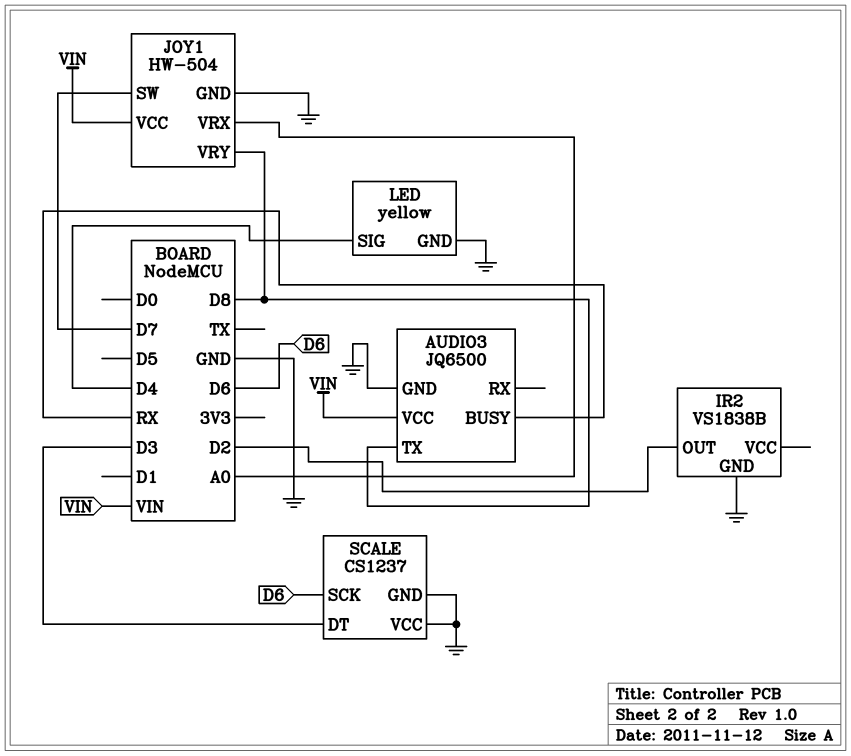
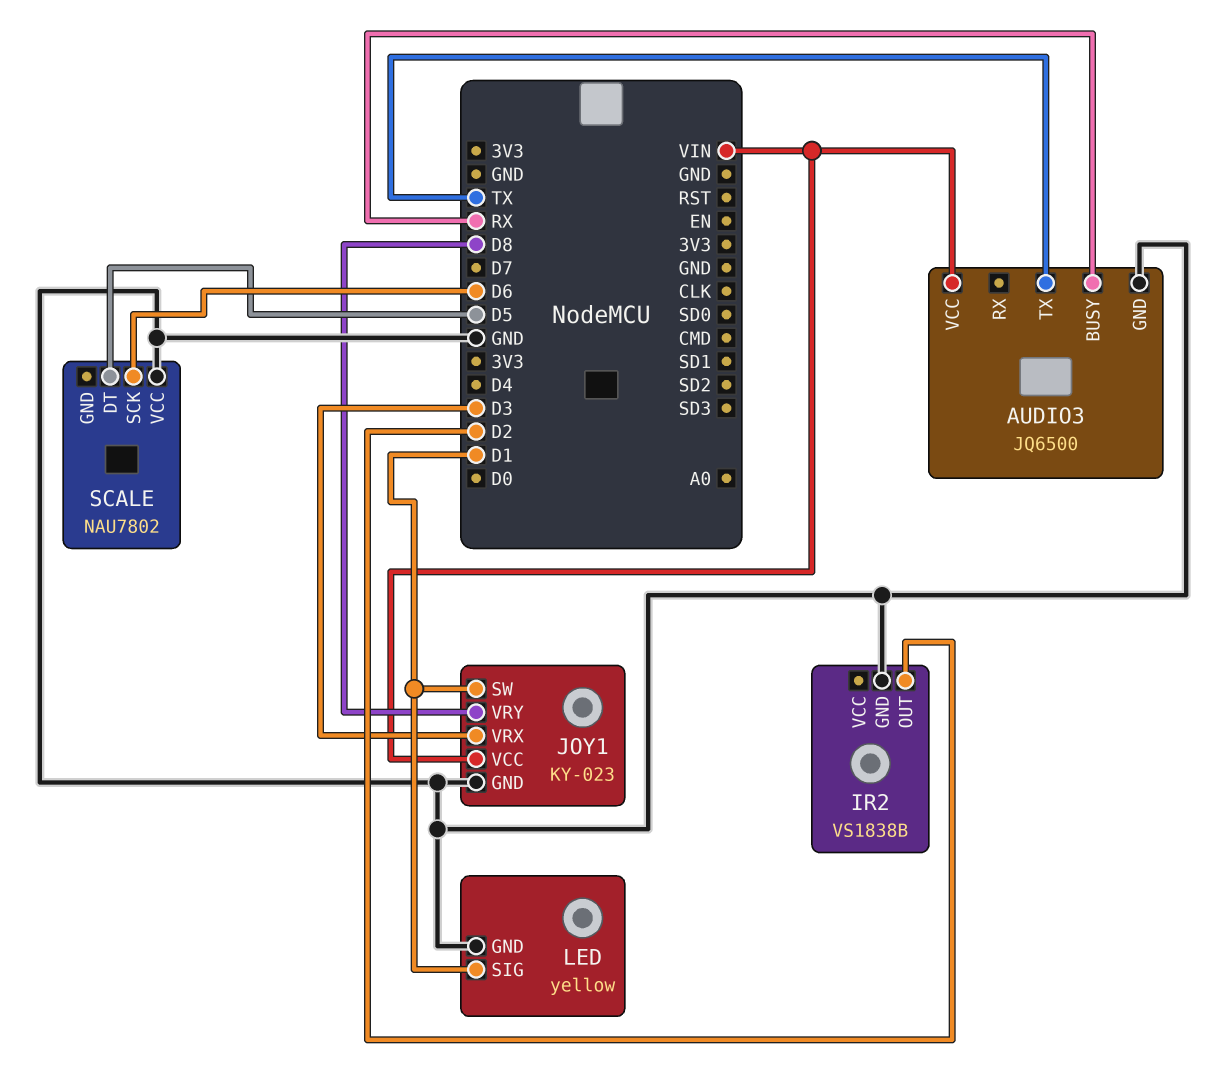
AUDIO3 pin TX: D8 -> TX
JOY1: HW-504 -> KY-023
JOY1 pin SW: D7 -> D1
JOY1 pin VRX: A0 -> D3
LED pin SIG: D4 -> D1
SCALE: CS1237 -> NAU7802
SCALE pin DT: D3 -> D5
SCALE pin GND: GND -> none

